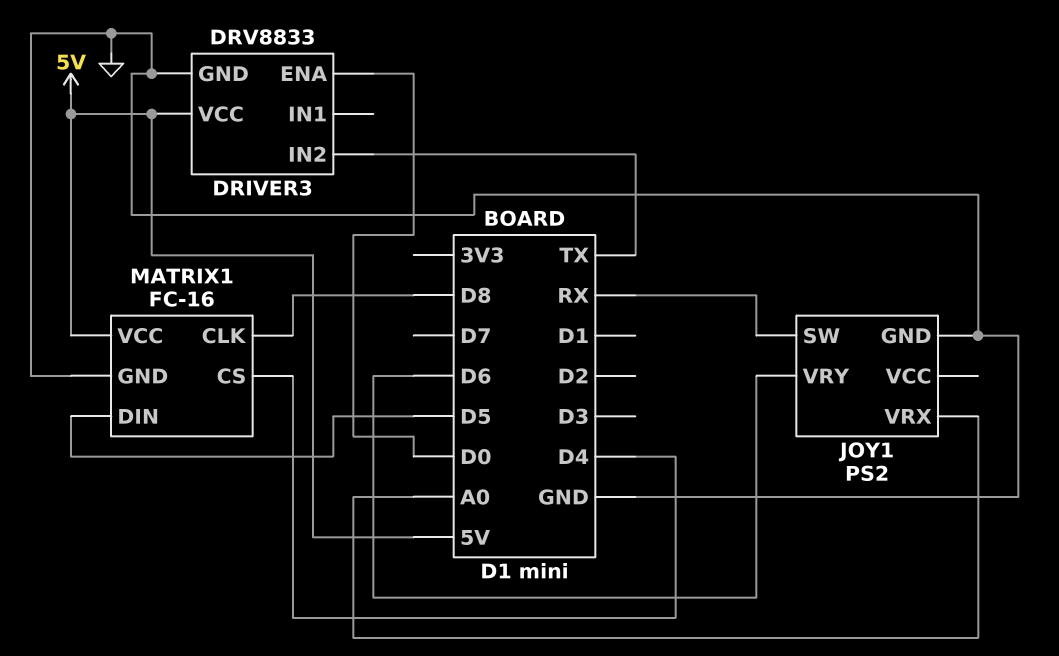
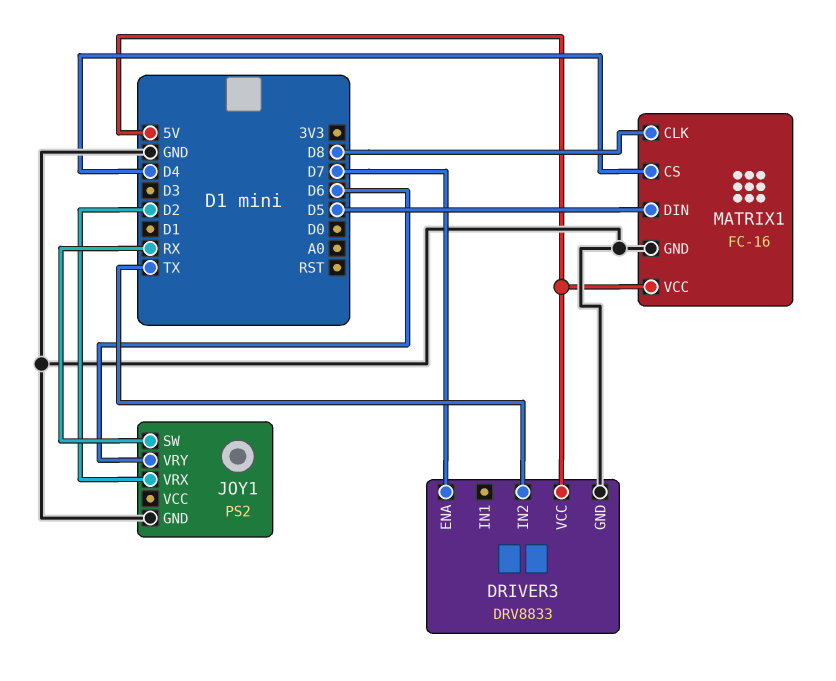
DRIVER3 pin ENA: D0 -> D7
JOY1 pin VRX: A0 -> D2

